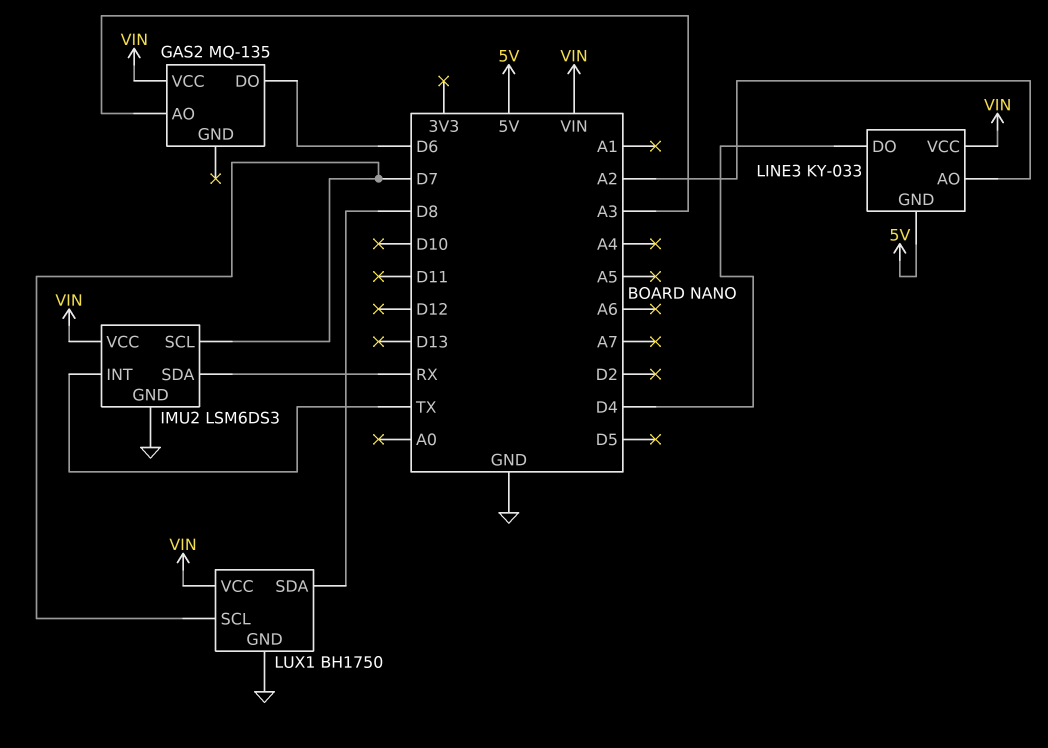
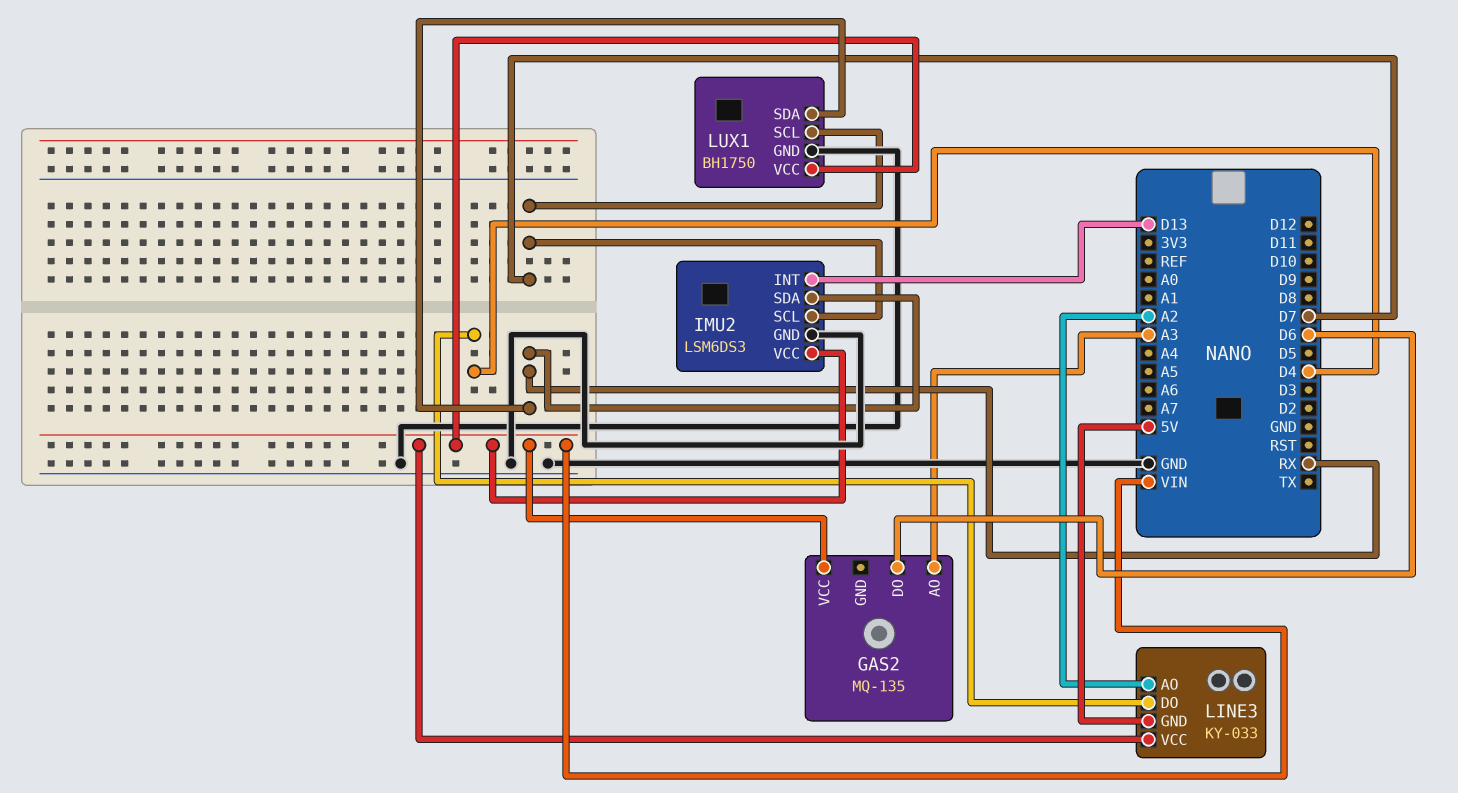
IMU2 pin INT: TX -> D13
LUX1 pin SDA: D8 -> RX

